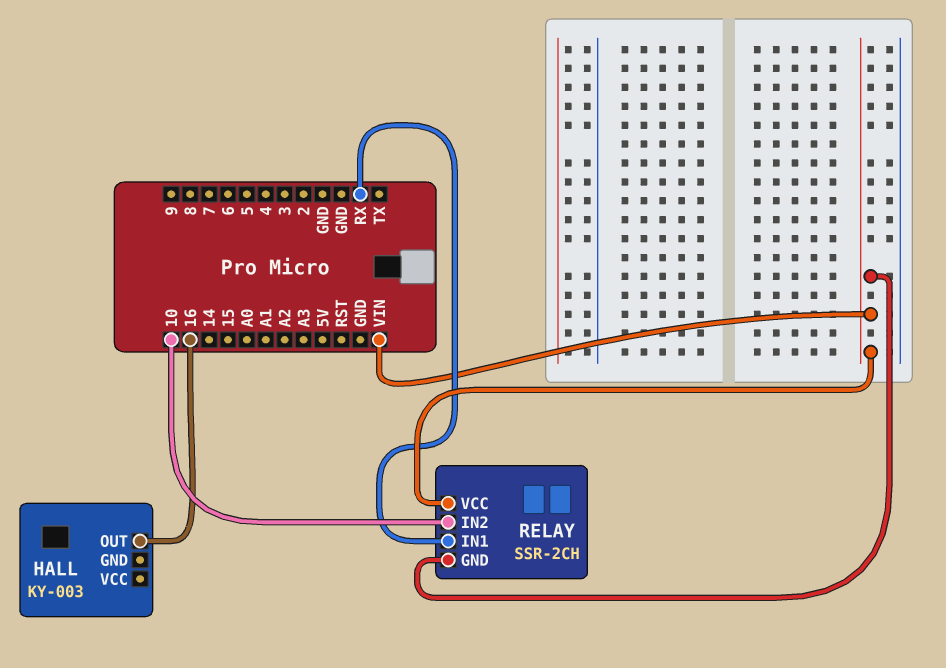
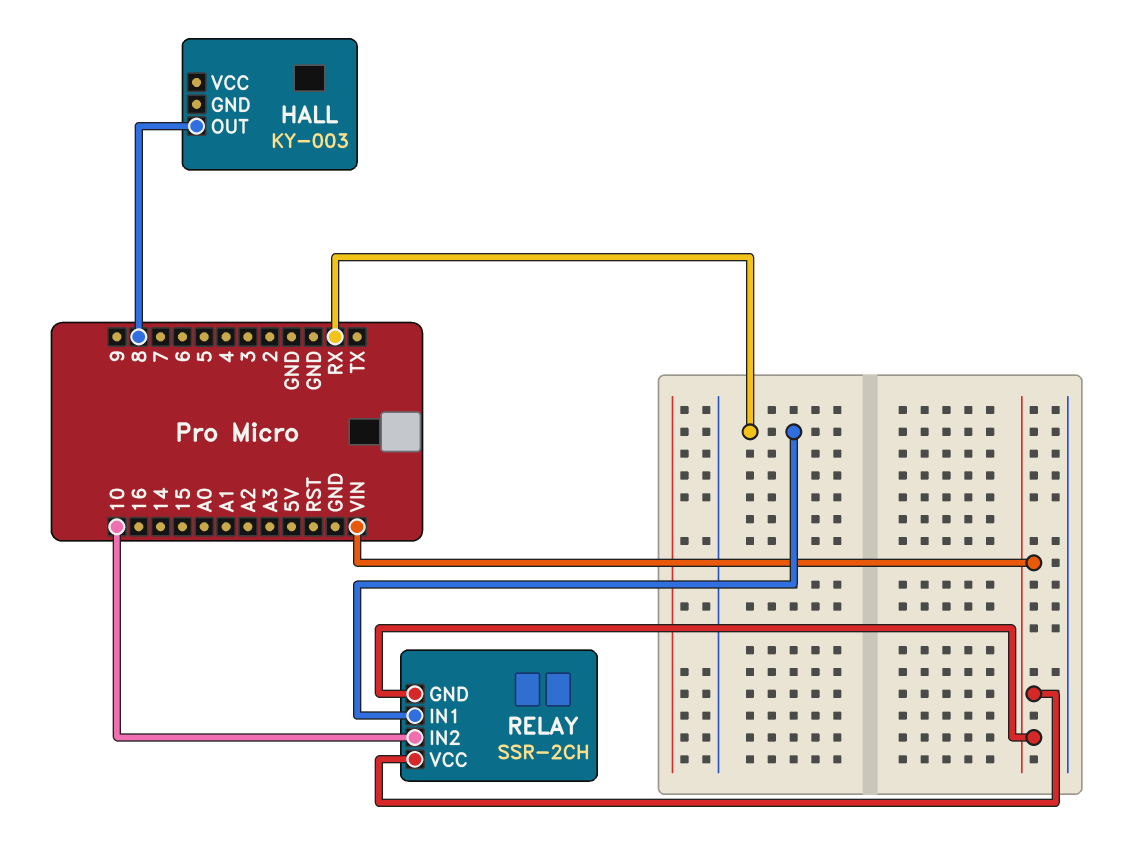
HALL pin OUT: 16 -> 8

